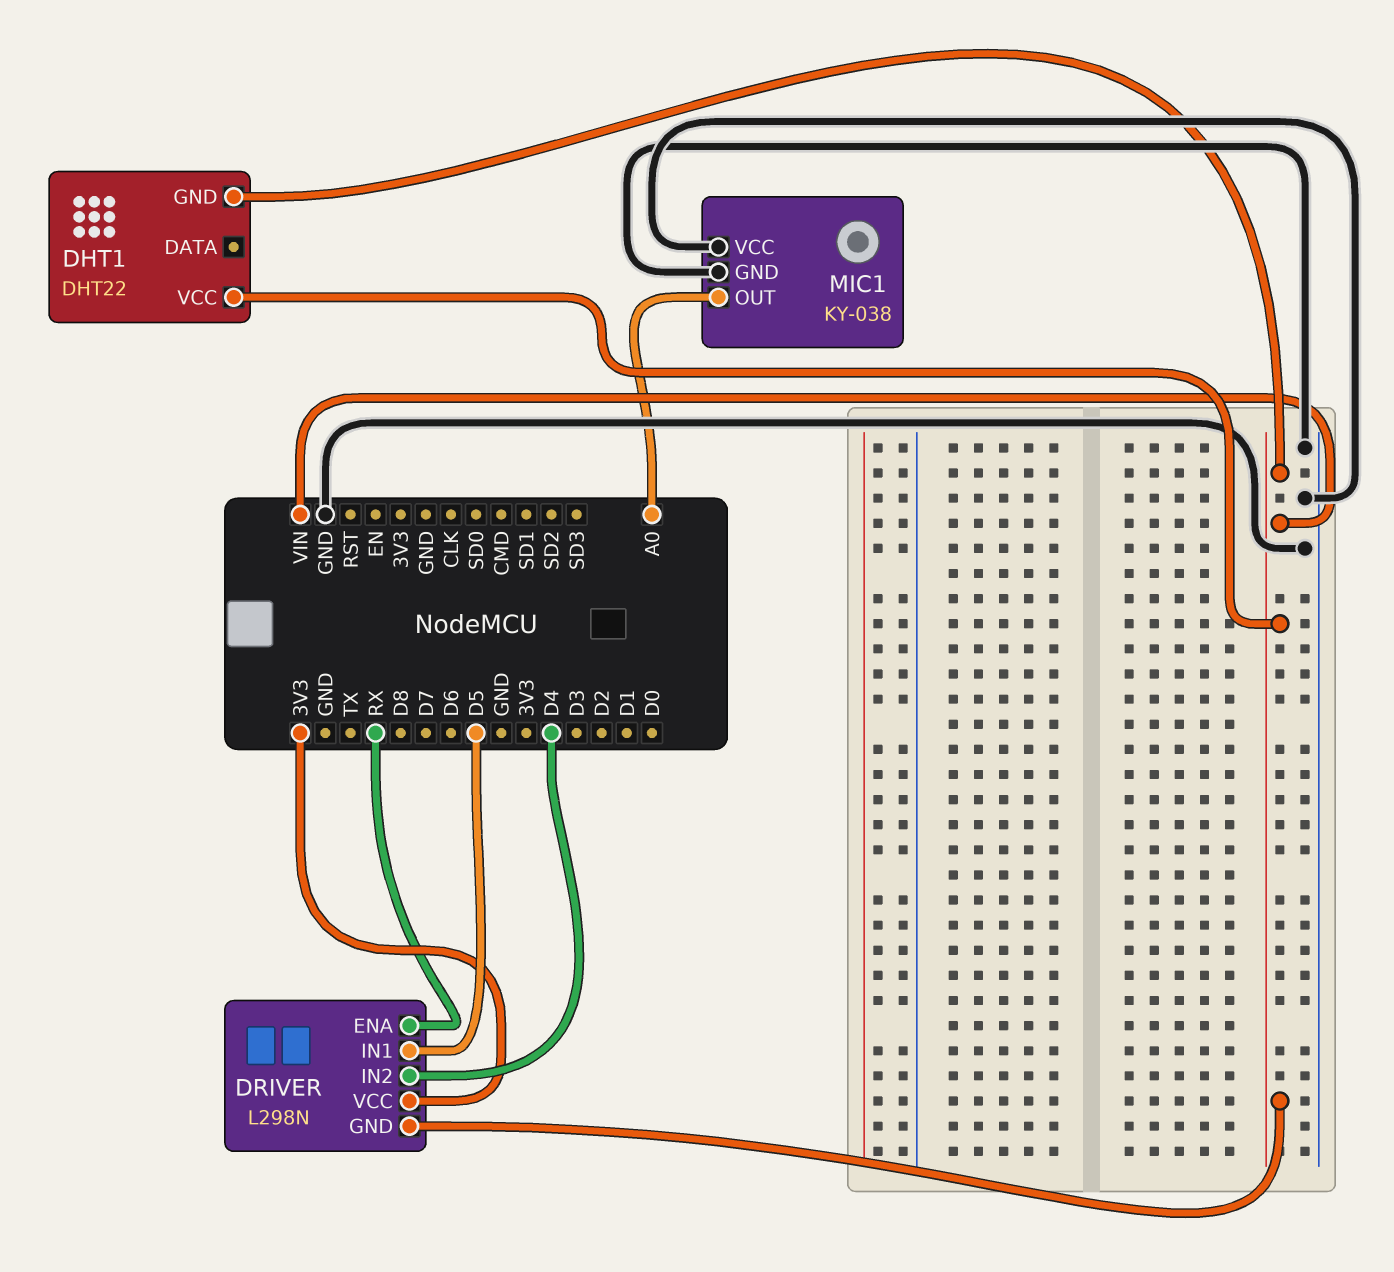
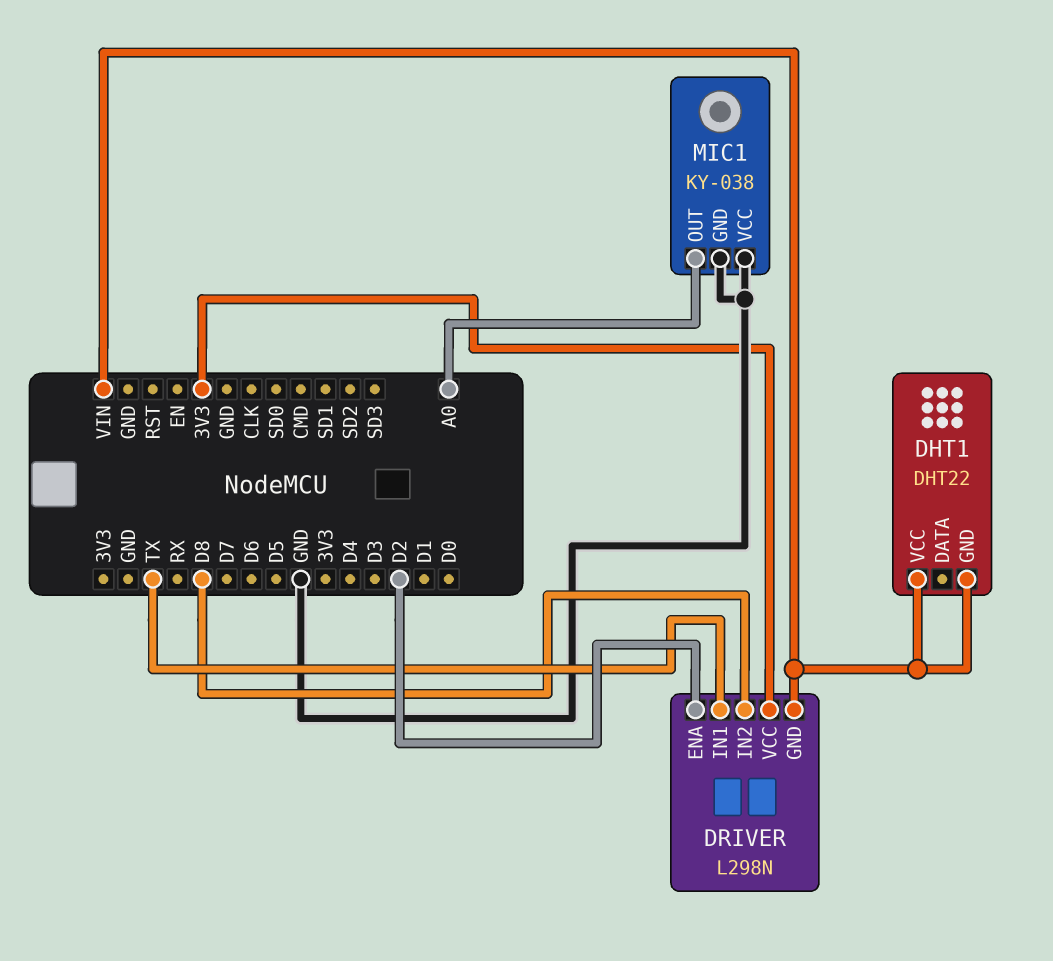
DRIVER pin ENA: RX -> D2
DRIVER pin IN1: D5 -> TX
DRIVER pin IN2: D4 -> D8

